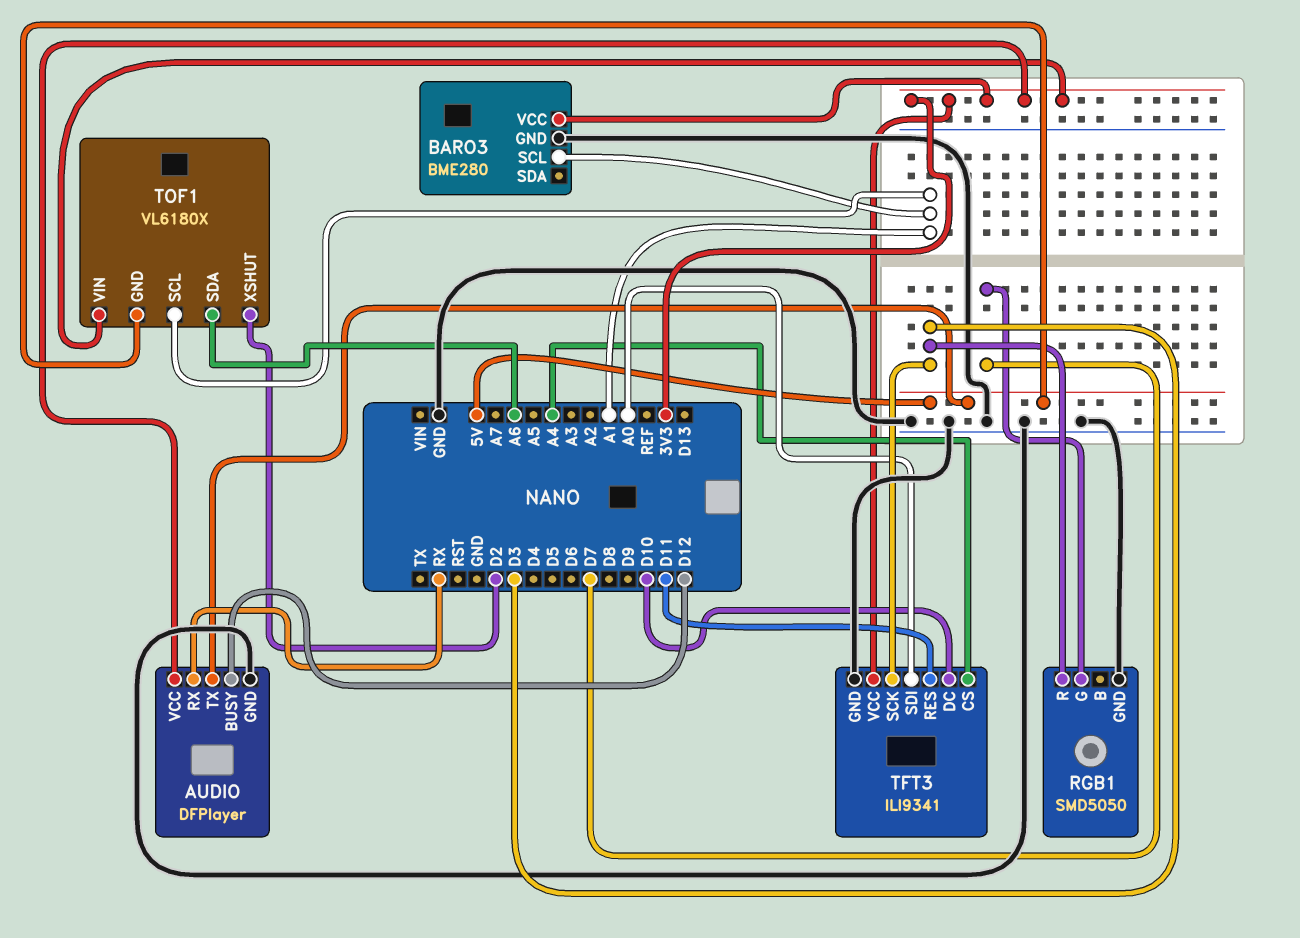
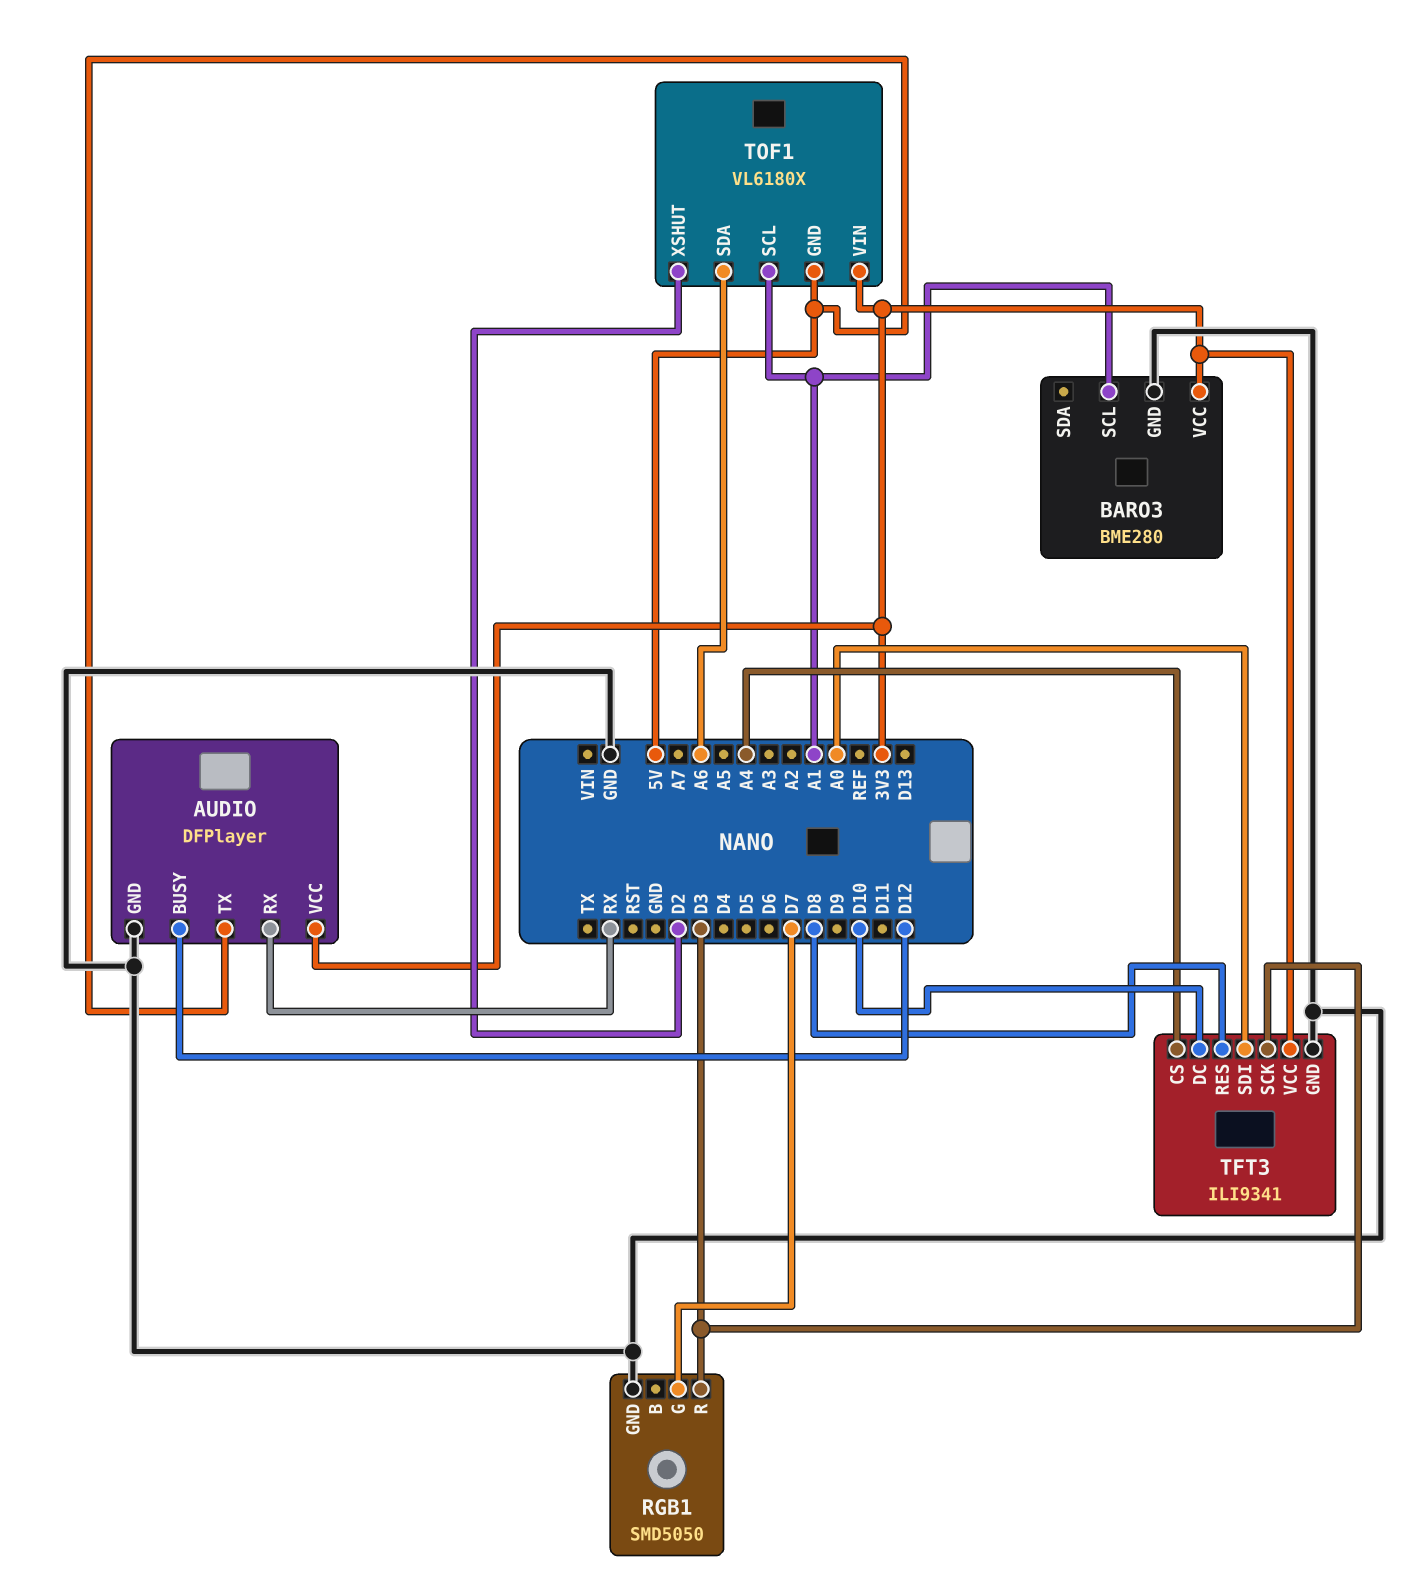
TFT3 pin RES: D11 -> D8

